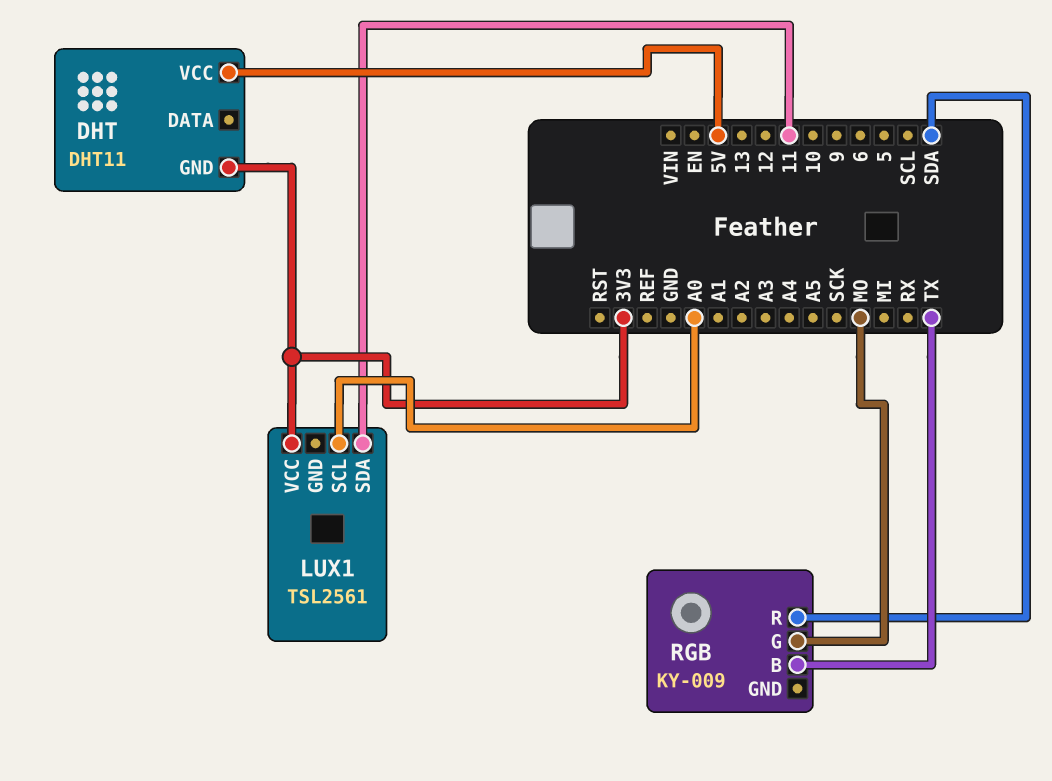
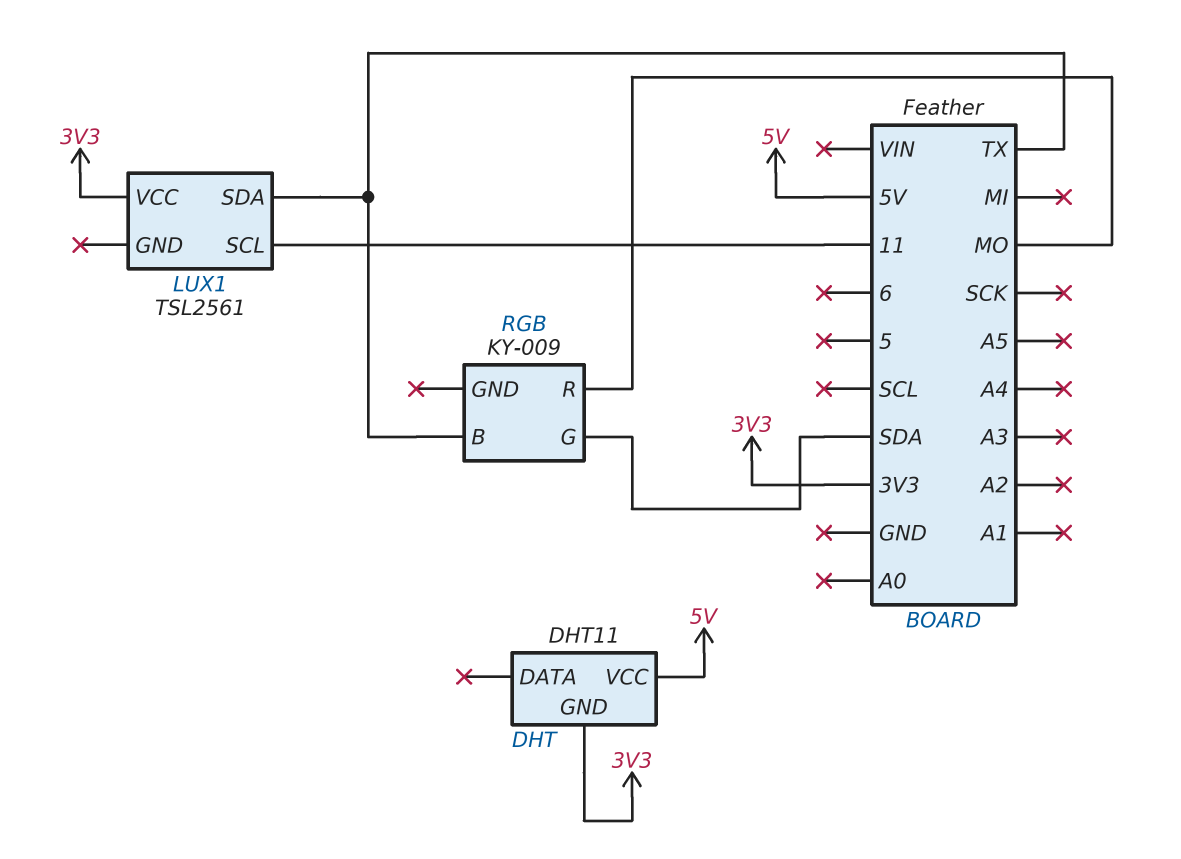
LUX1 pin SCL: A0 -> 11
LUX1 pin SDA: 11 -> TX
RGB pin G: MO -> SDA
RGB pin R: SDA -> MO

